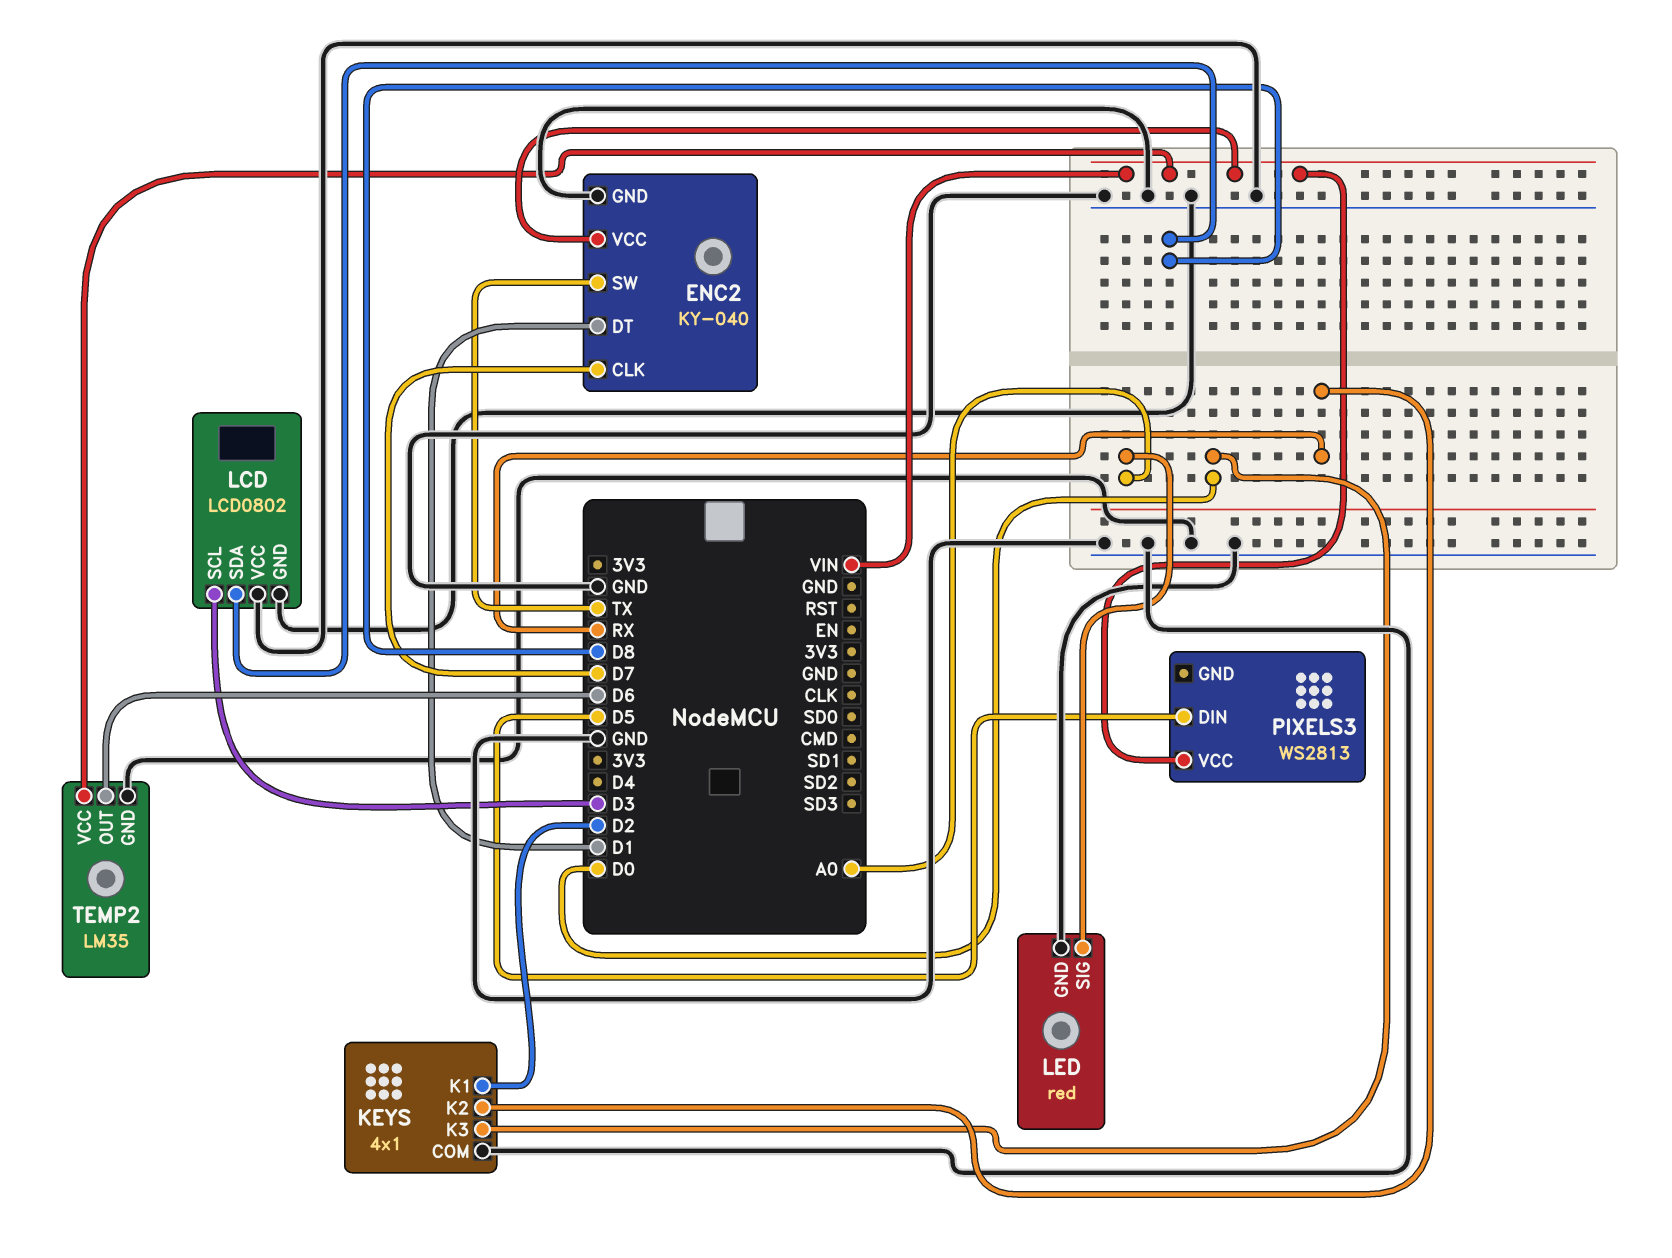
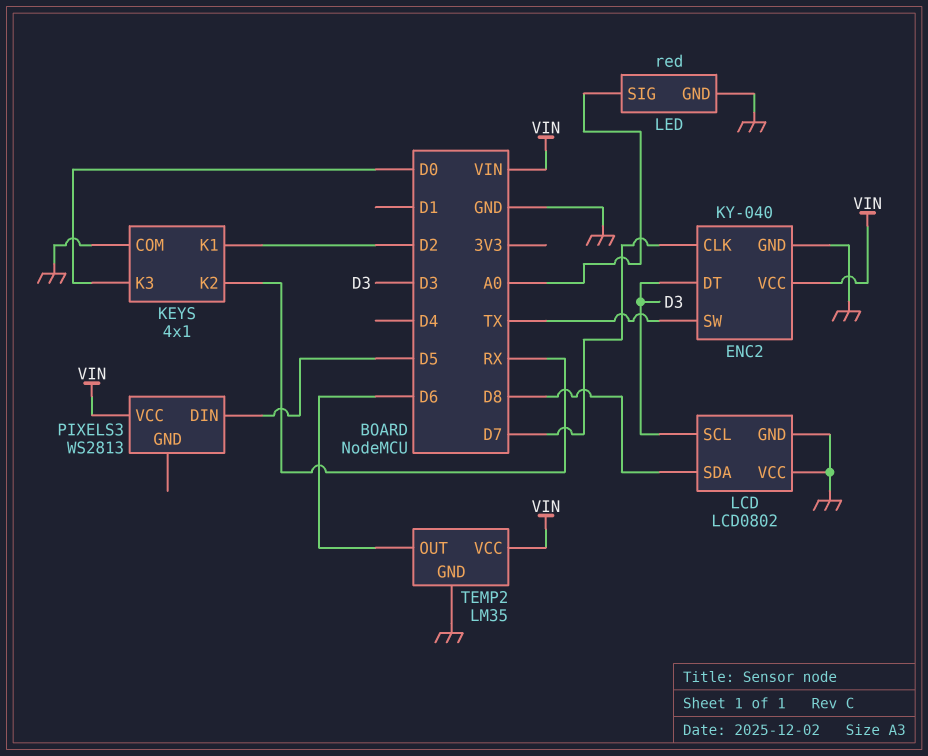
ENC2 pin DT: D1 -> D3

